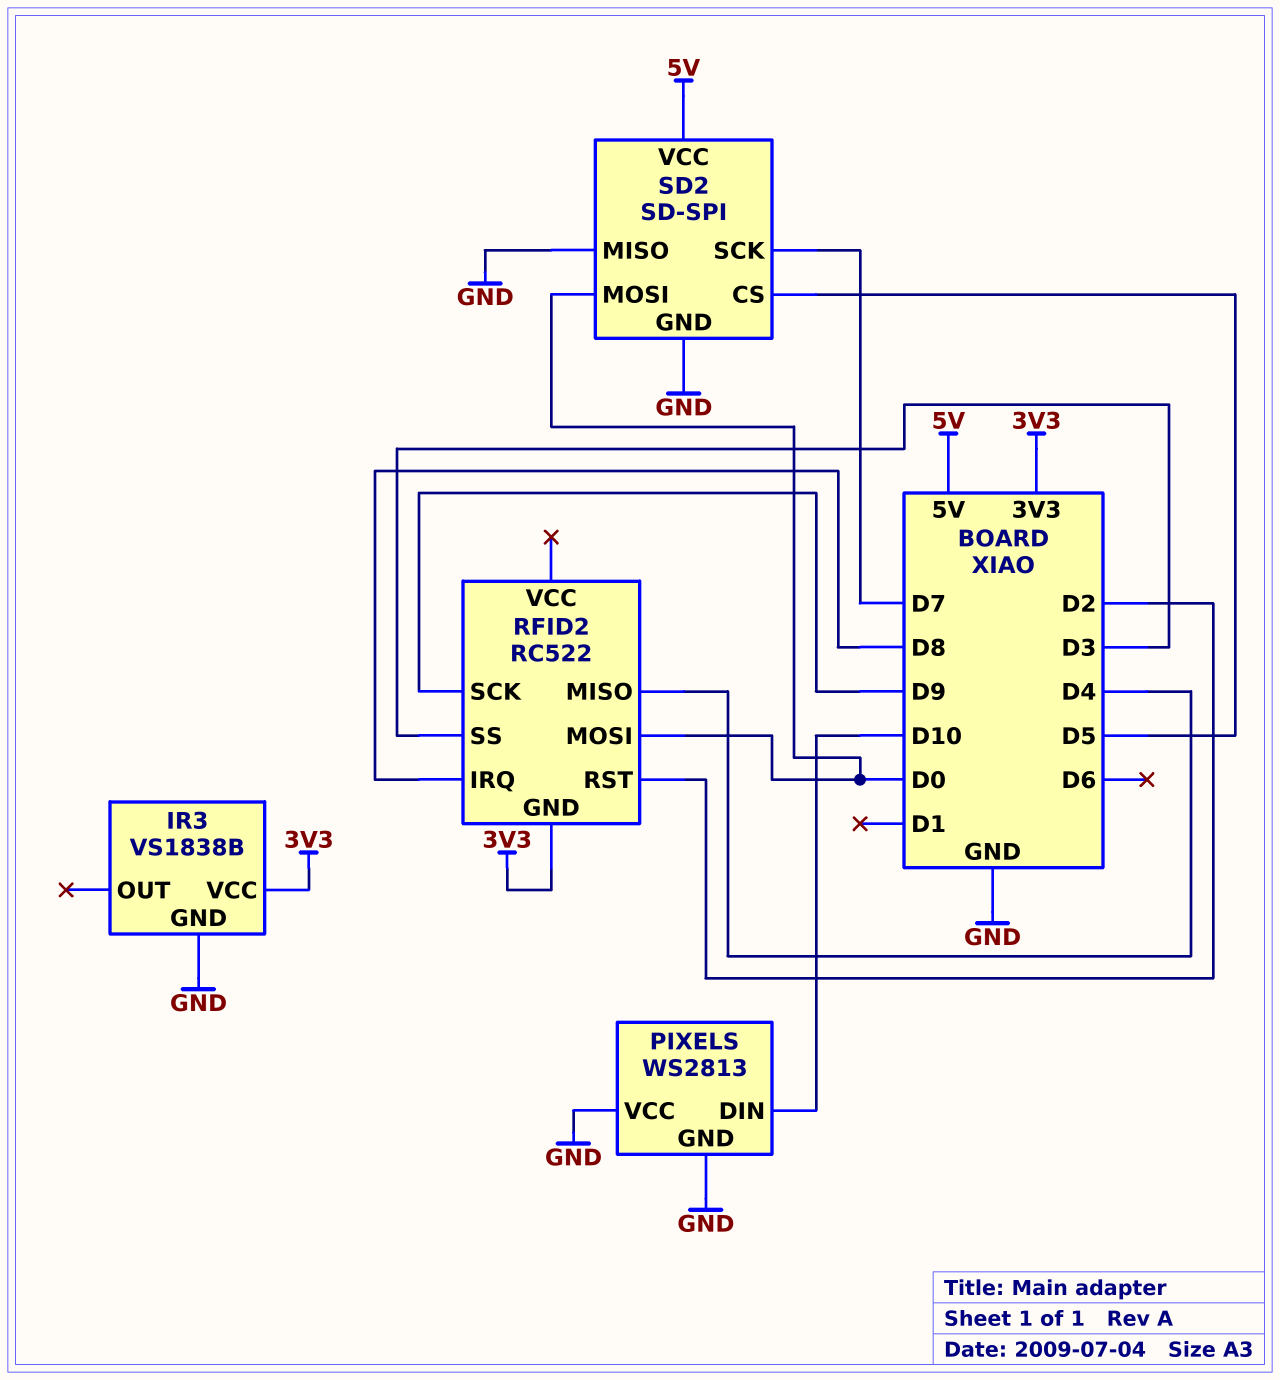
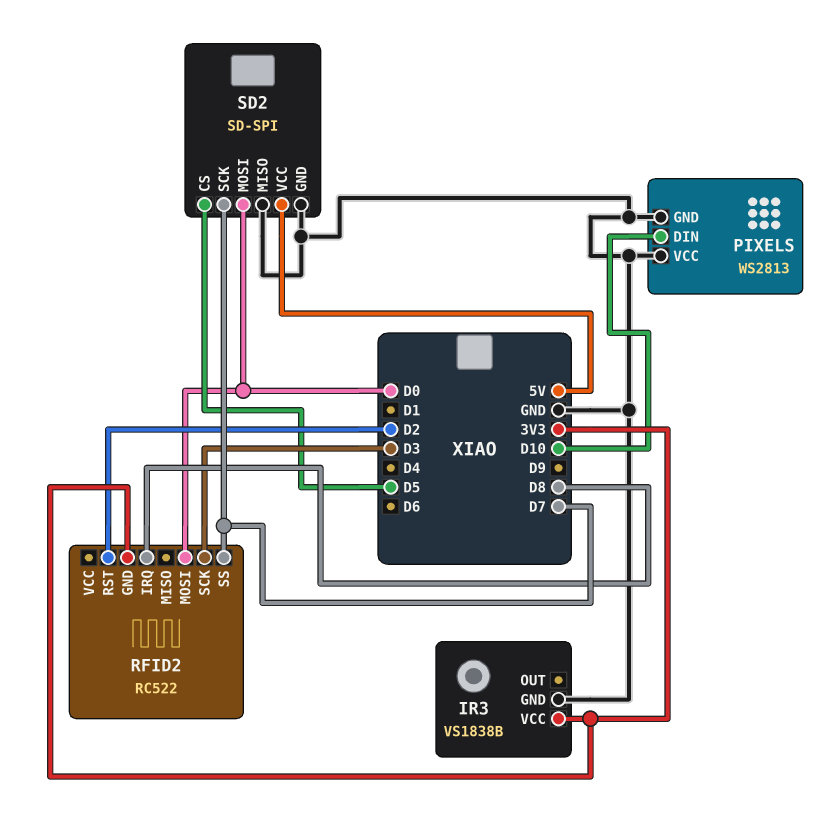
RFID2 pin MISO: D4 -> none
RFID2 pin SCK: D9 -> D3
RFID2 pin SS: D3 -> D7

